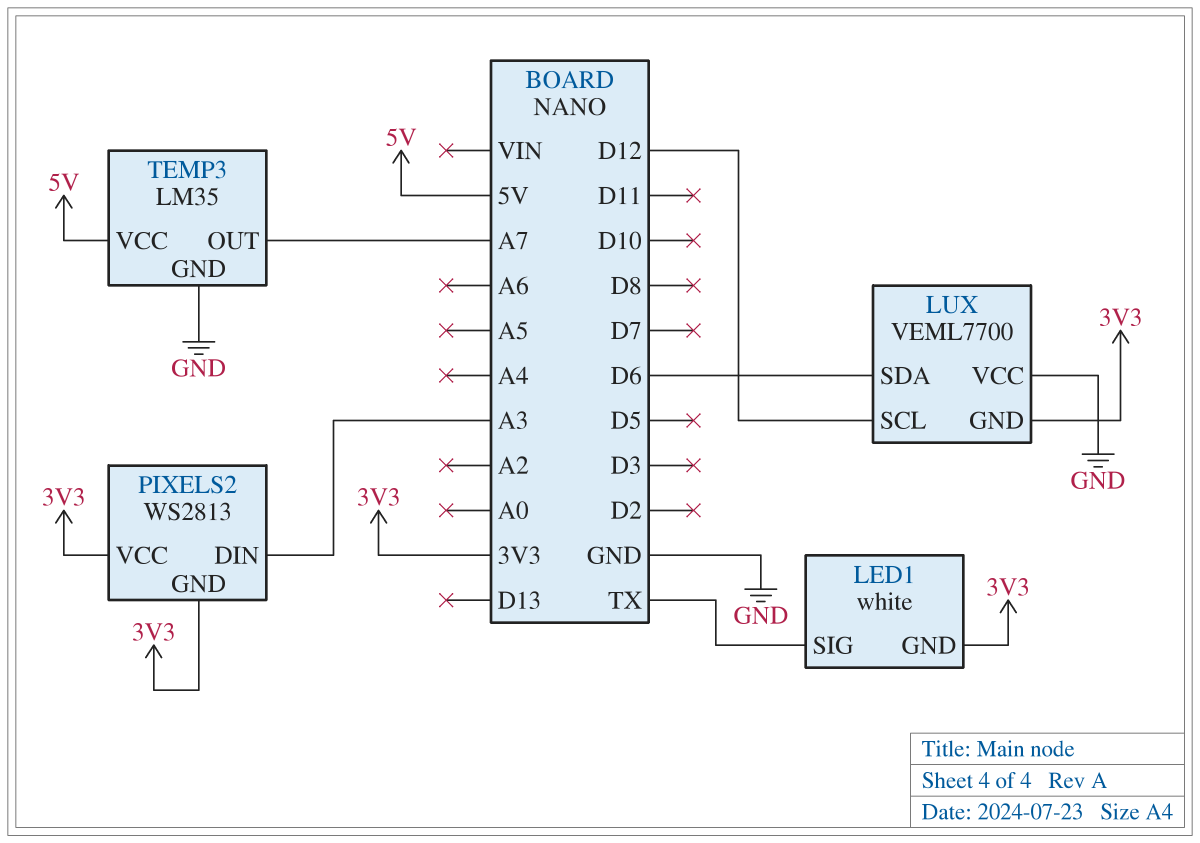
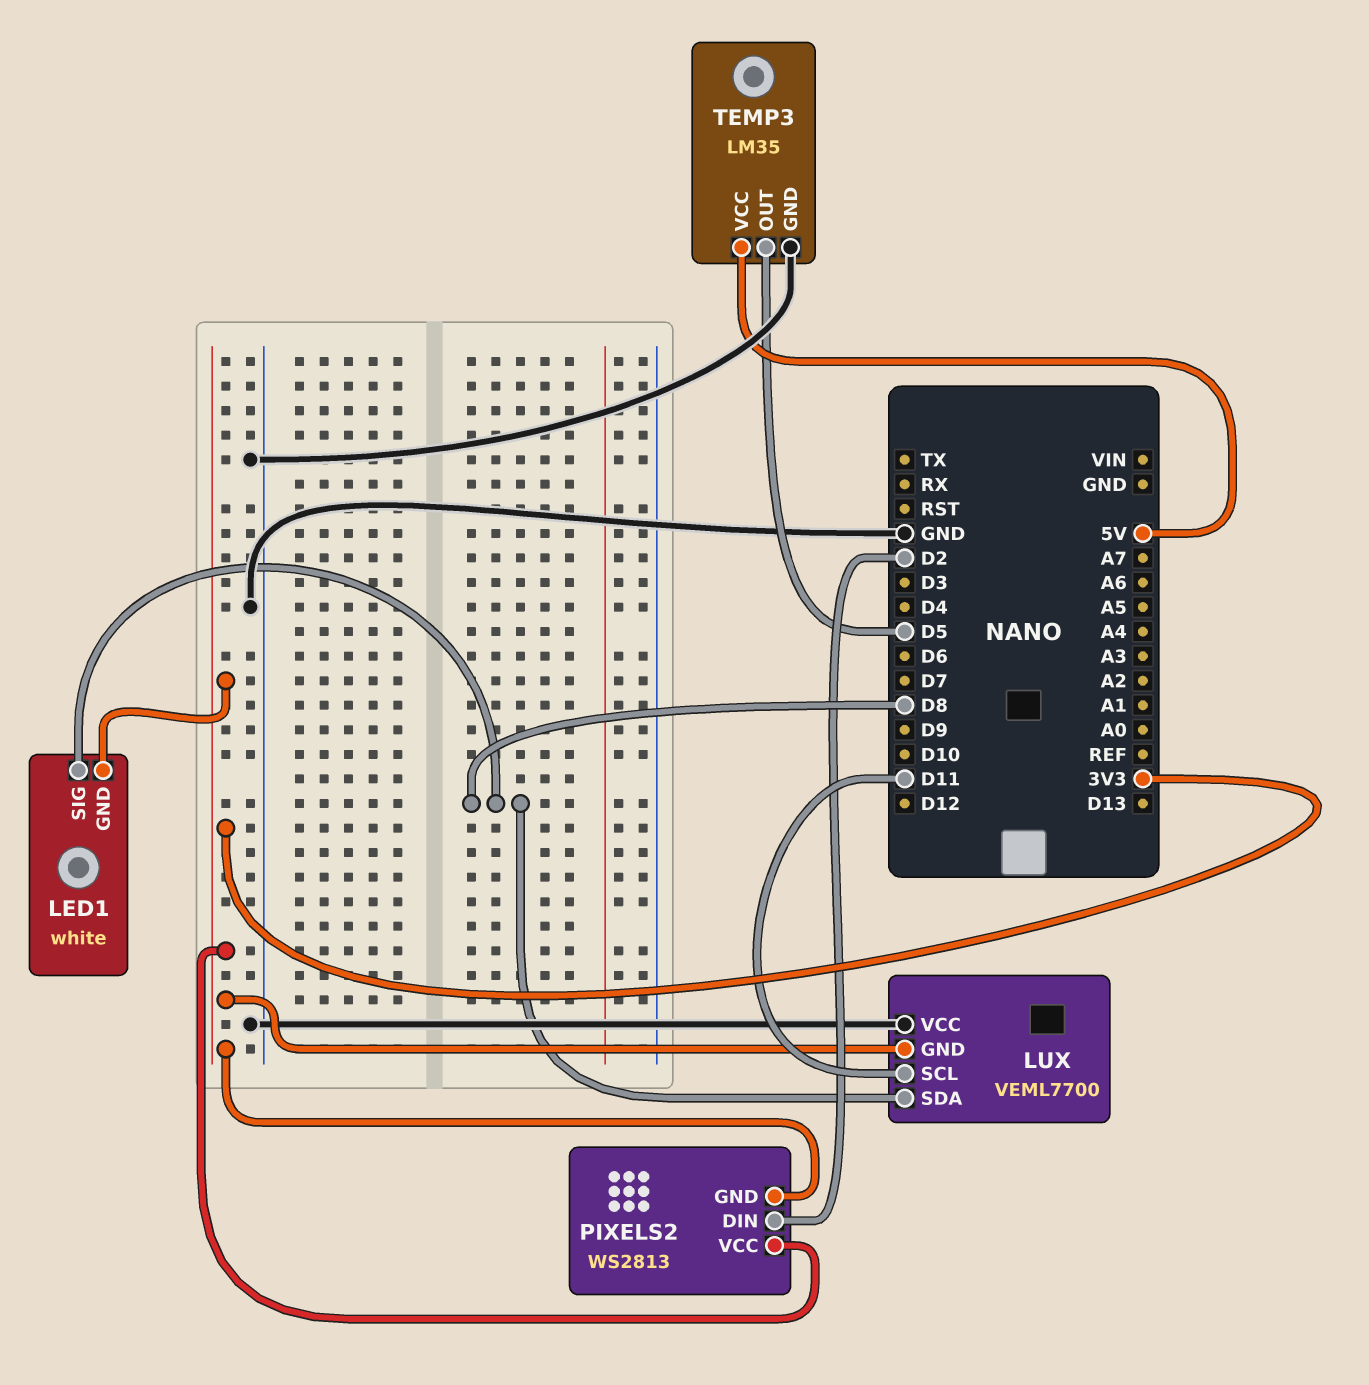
LED1 pin SIG: TX -> D8
LUX pin SCL: D12 -> D11
LUX pin SDA: D6 -> D8
PIXELS2 pin DIN: A3 -> D2
TEMP3 pin OUT: A7 -> D5

